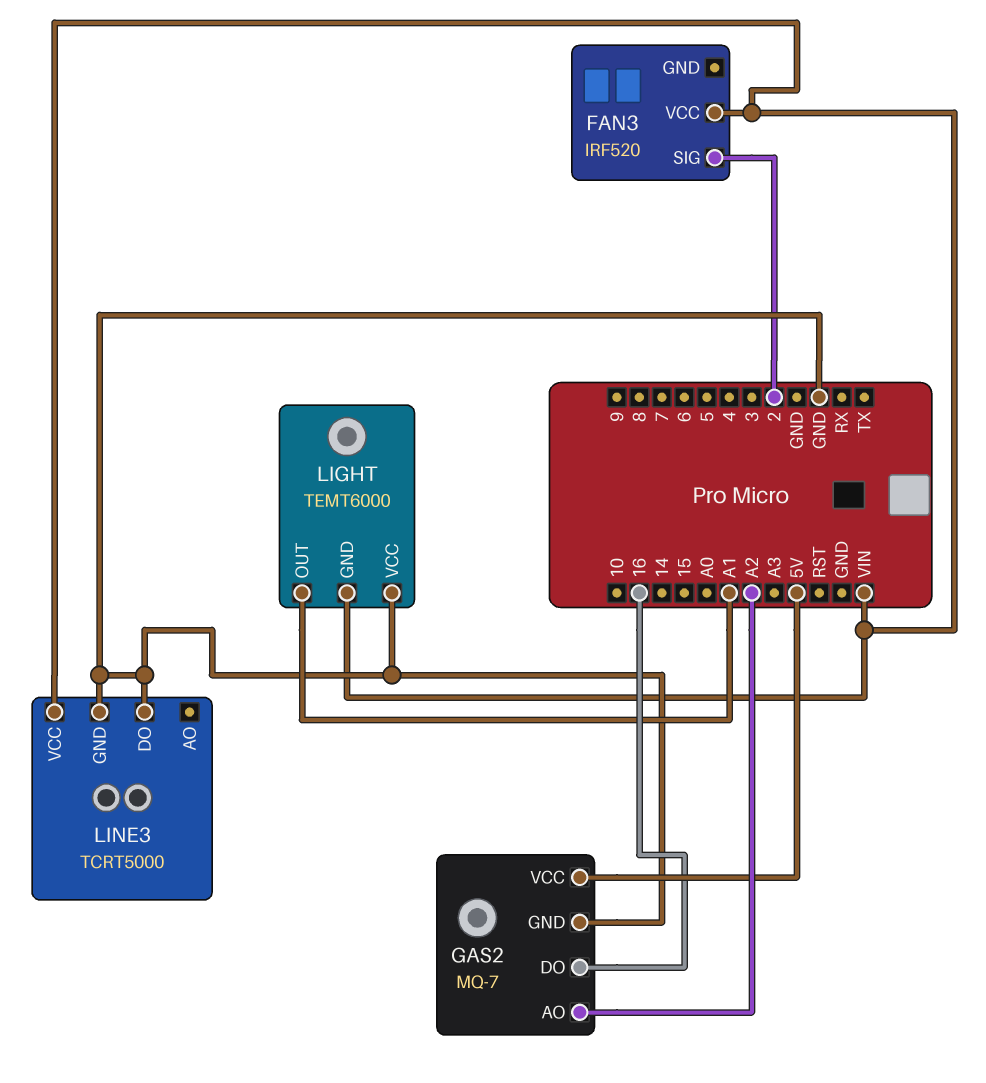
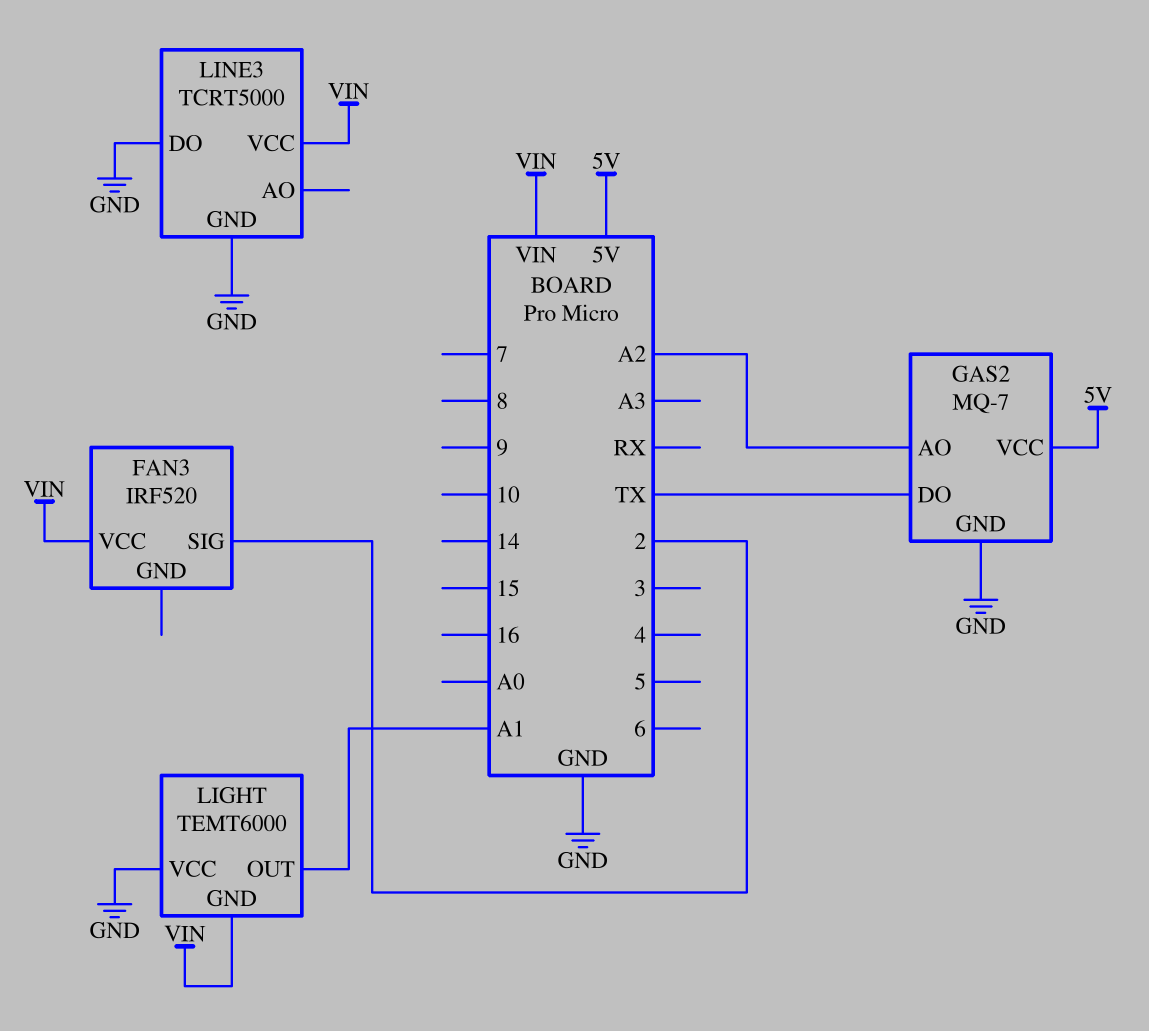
GAS2 pin DO: 16 -> TX

